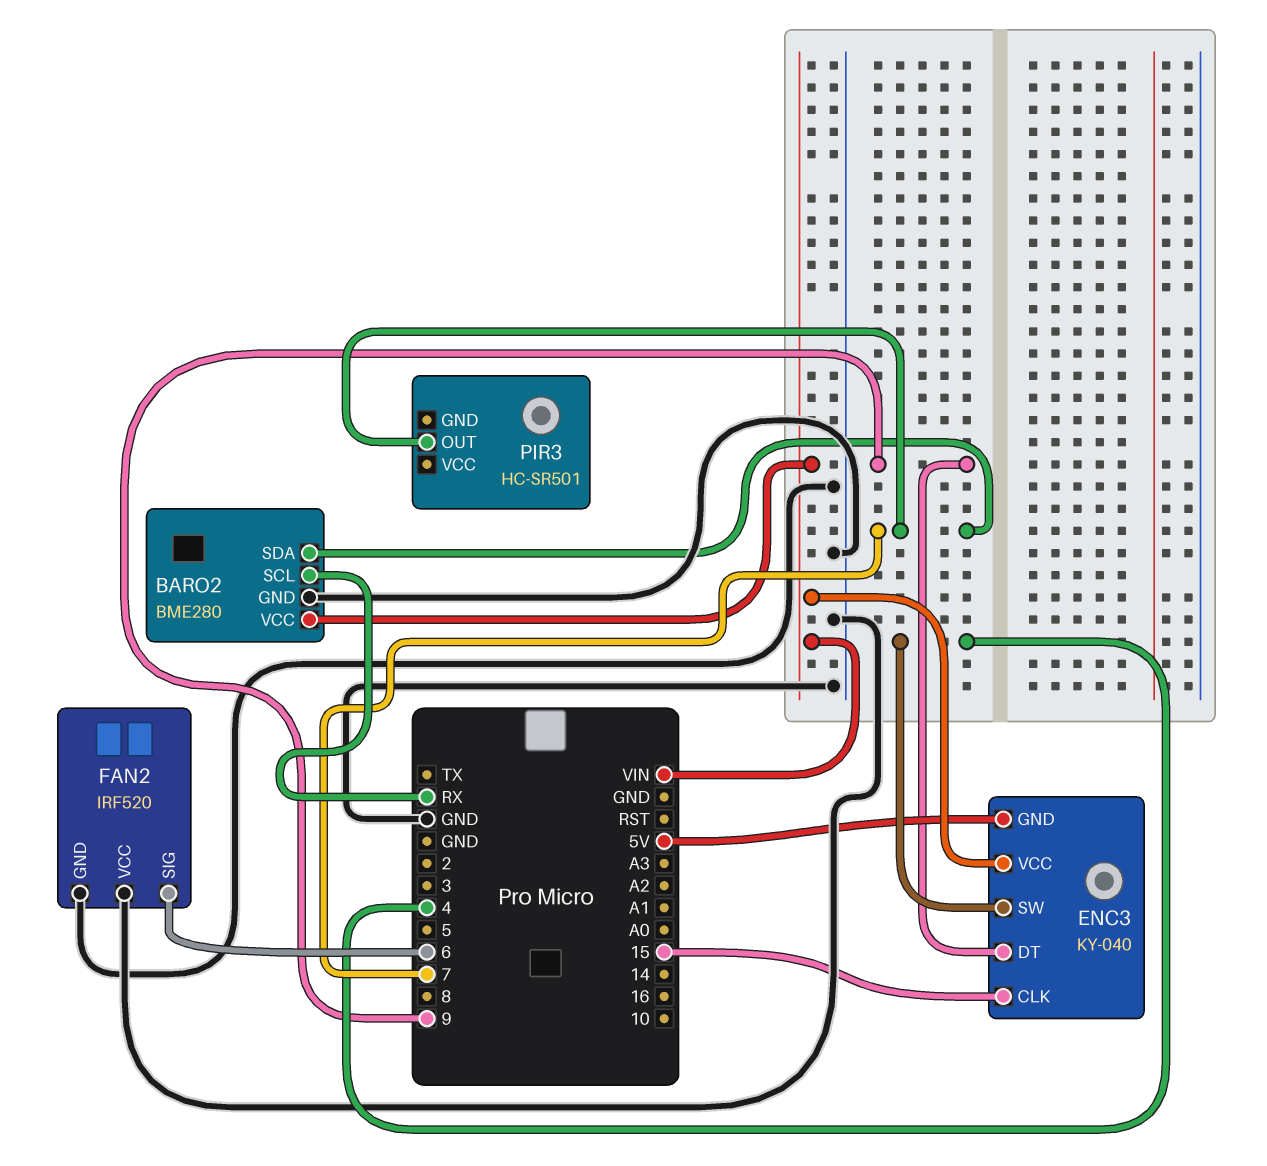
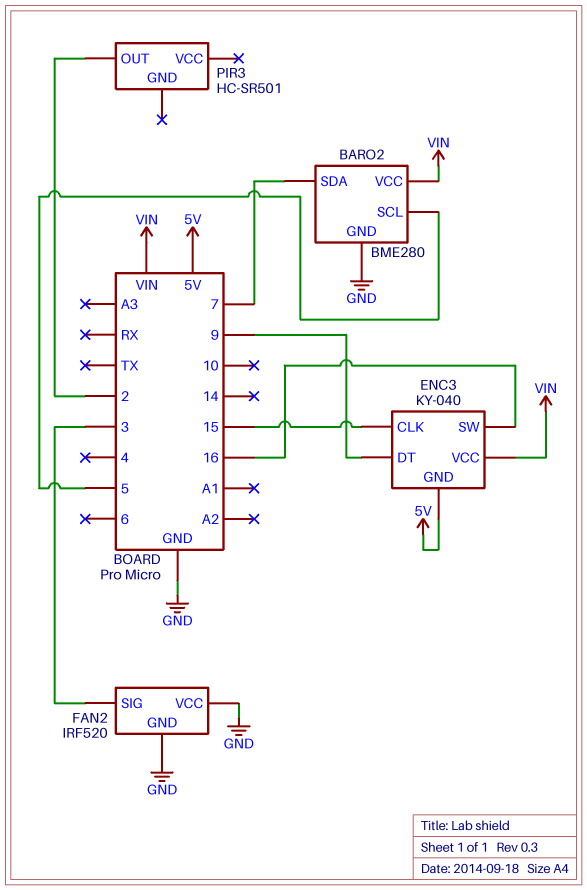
BARO2 pin SCL: RX -> 5
ENC3 pin SW: 4 -> 16
FAN2 pin SIG: 6 -> 3
PIR3 pin OUT: 7 -> 2

